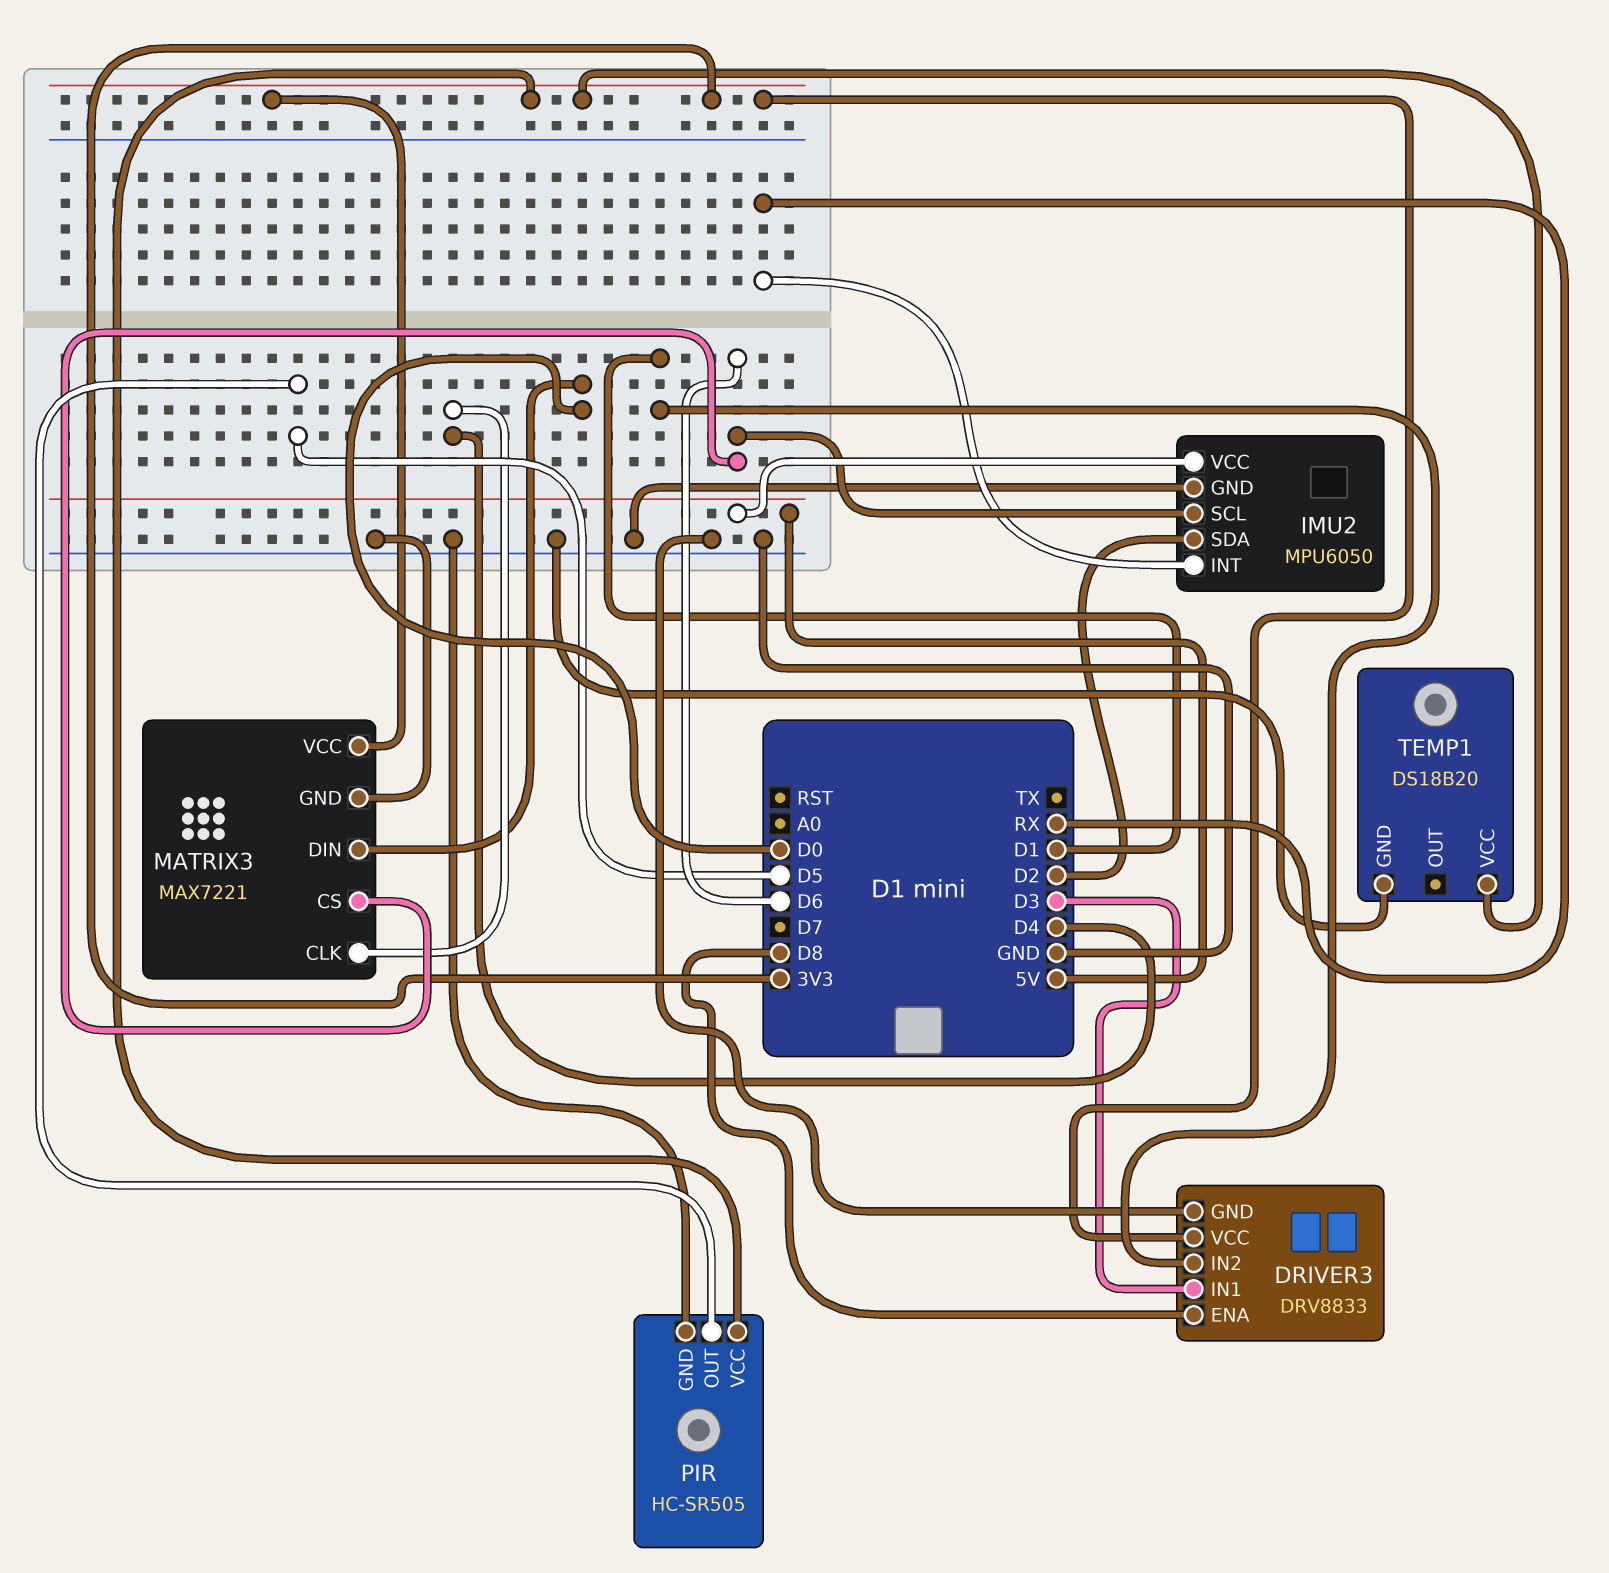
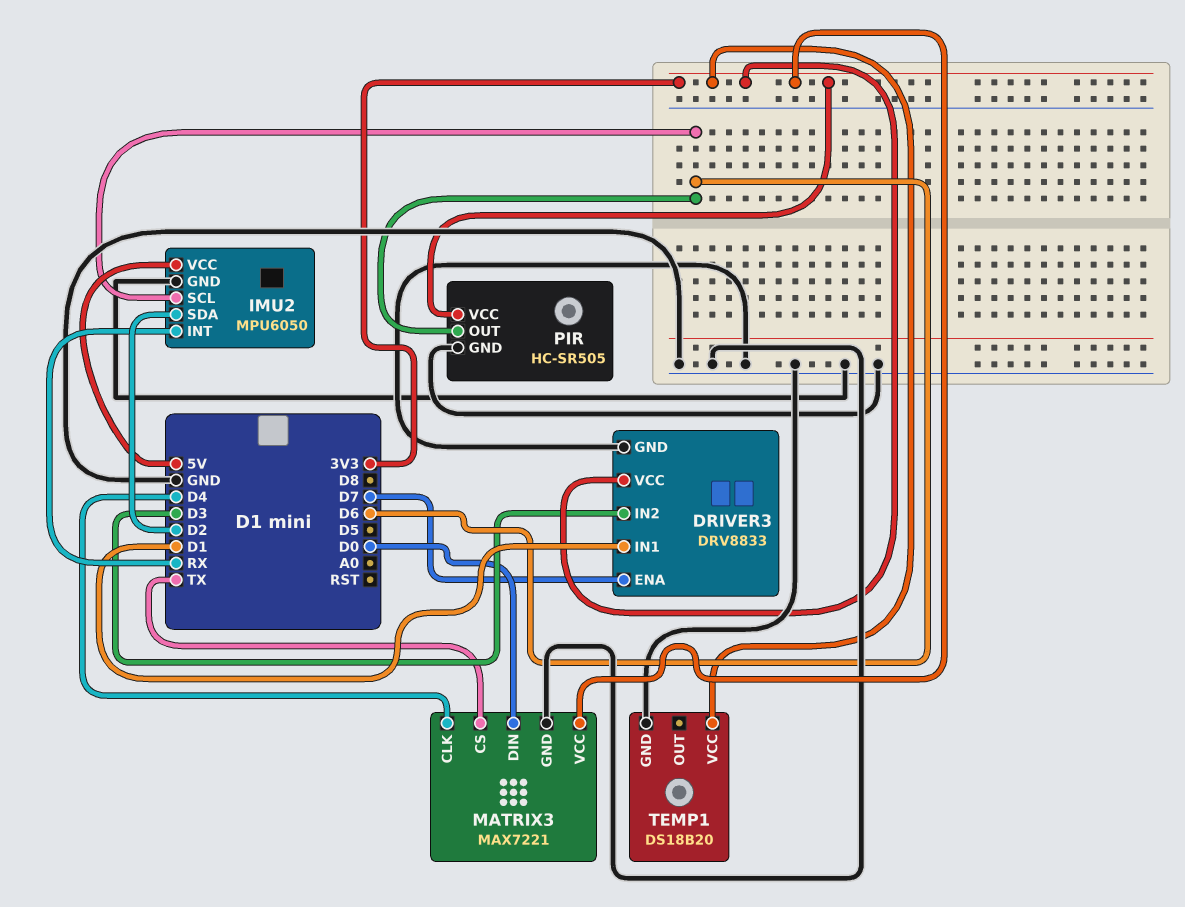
DRIVER3 pin ENA: D8 -> D7
DRIVER3 pin IN1: D3 -> D1
DRIVER3 pin IN2: D1 -> D3
MATRIX3 pin CS: D6 -> TX
PIR pin OUT: D5 -> D6

